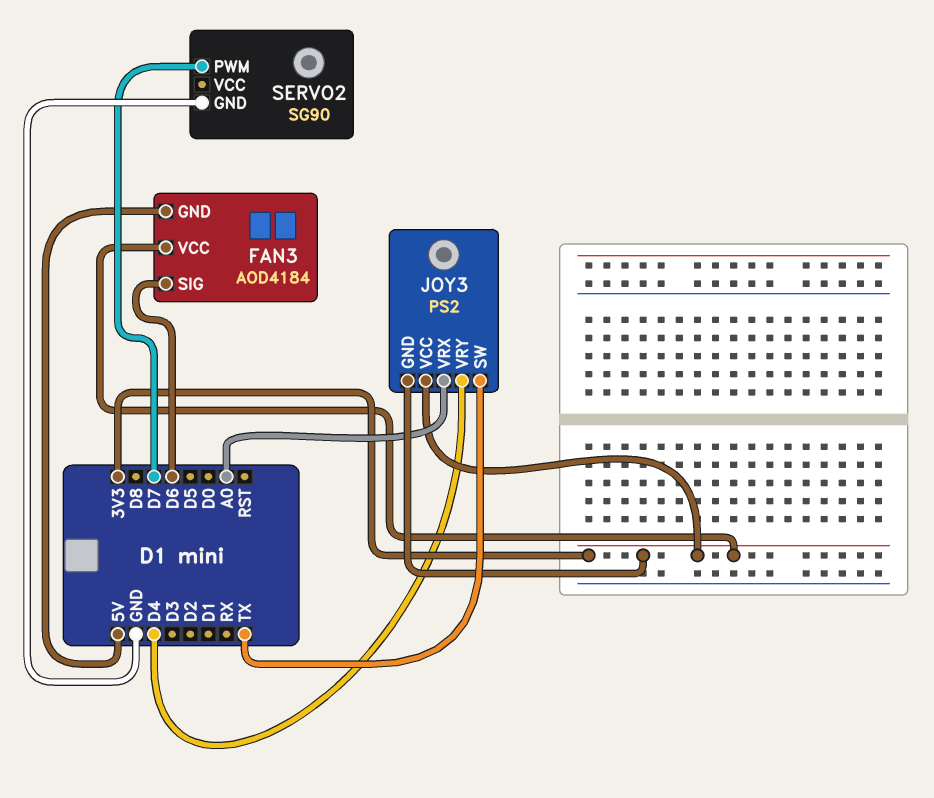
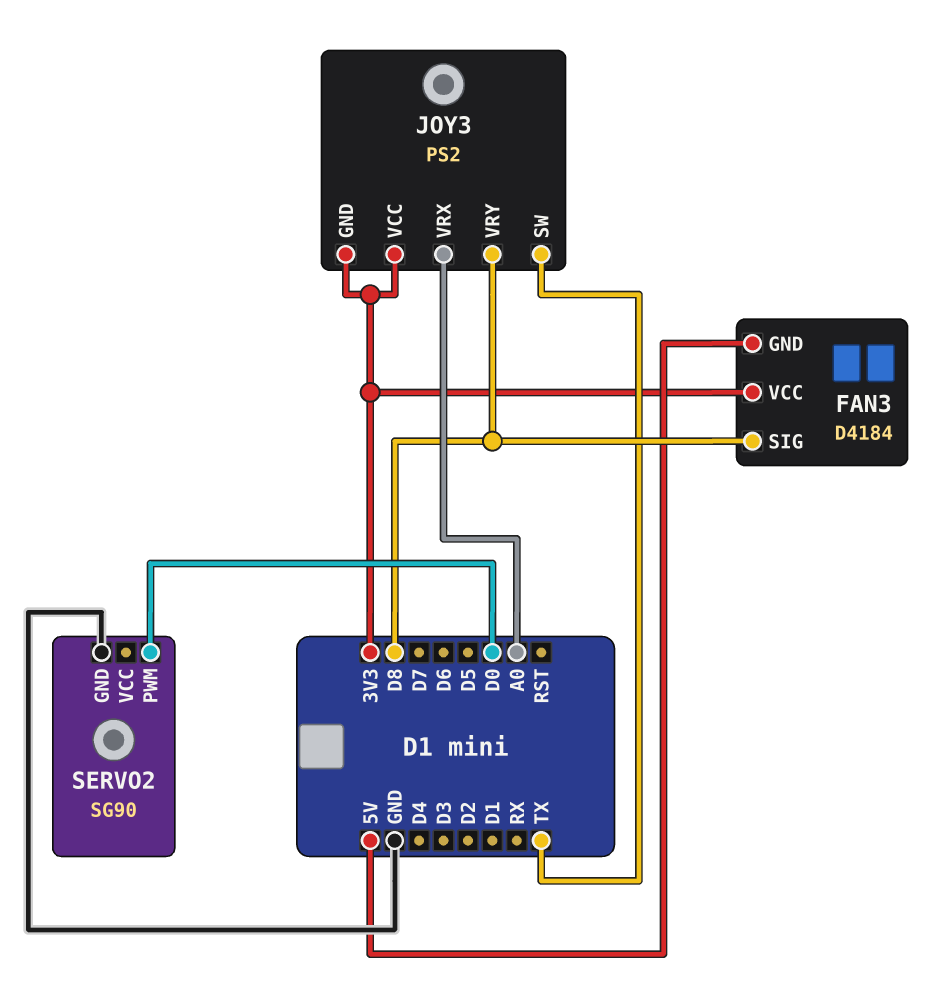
FAN3: AOD4184 -> D4184
FAN3 pin SIG: D6 -> D8
JOY3 pin VRY: D4 -> D8
SERVO2 pin PWM: D7 -> D0

